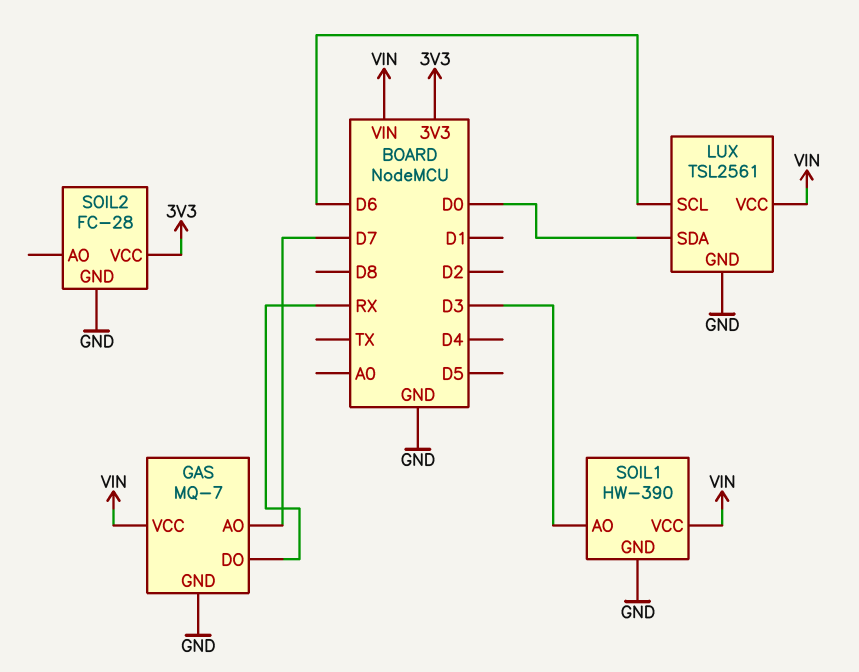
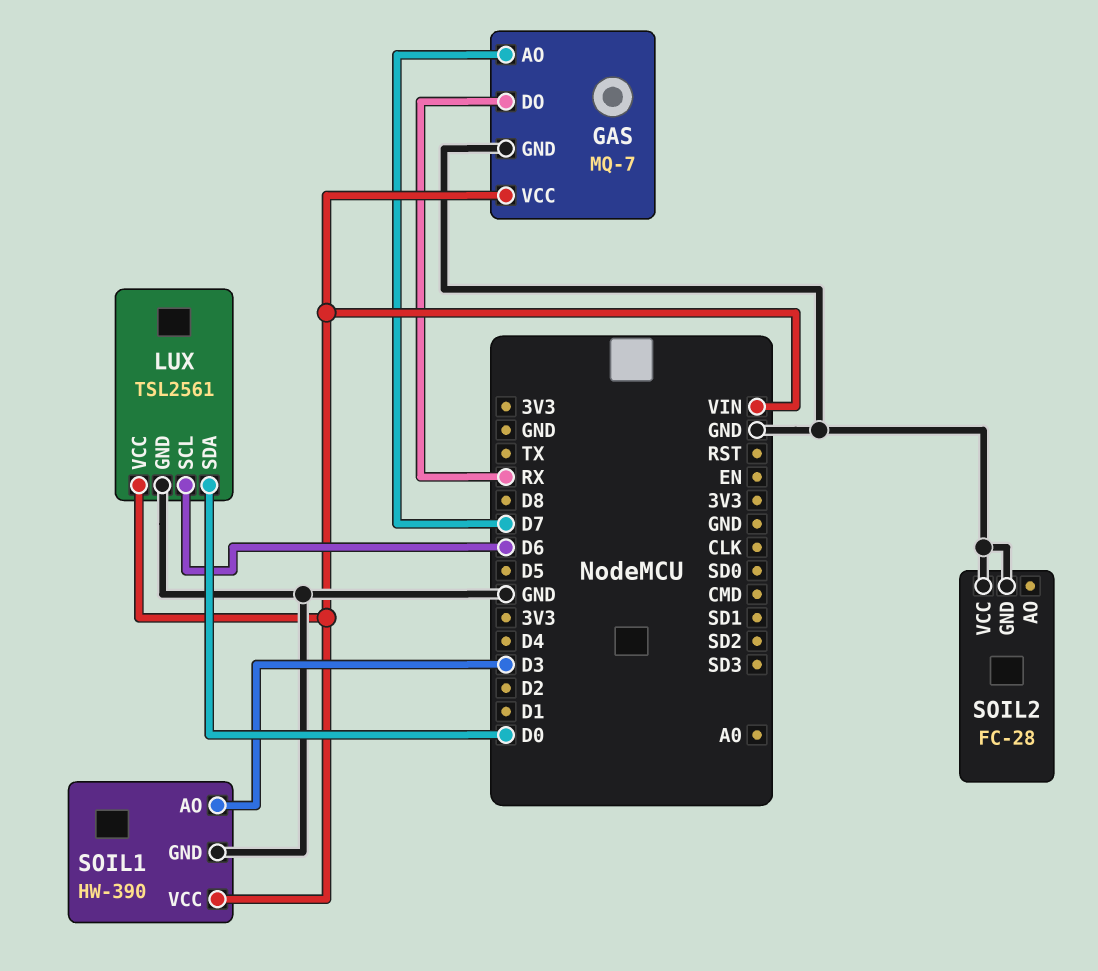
SOIL2 pin VCC: 3V3 -> GND

